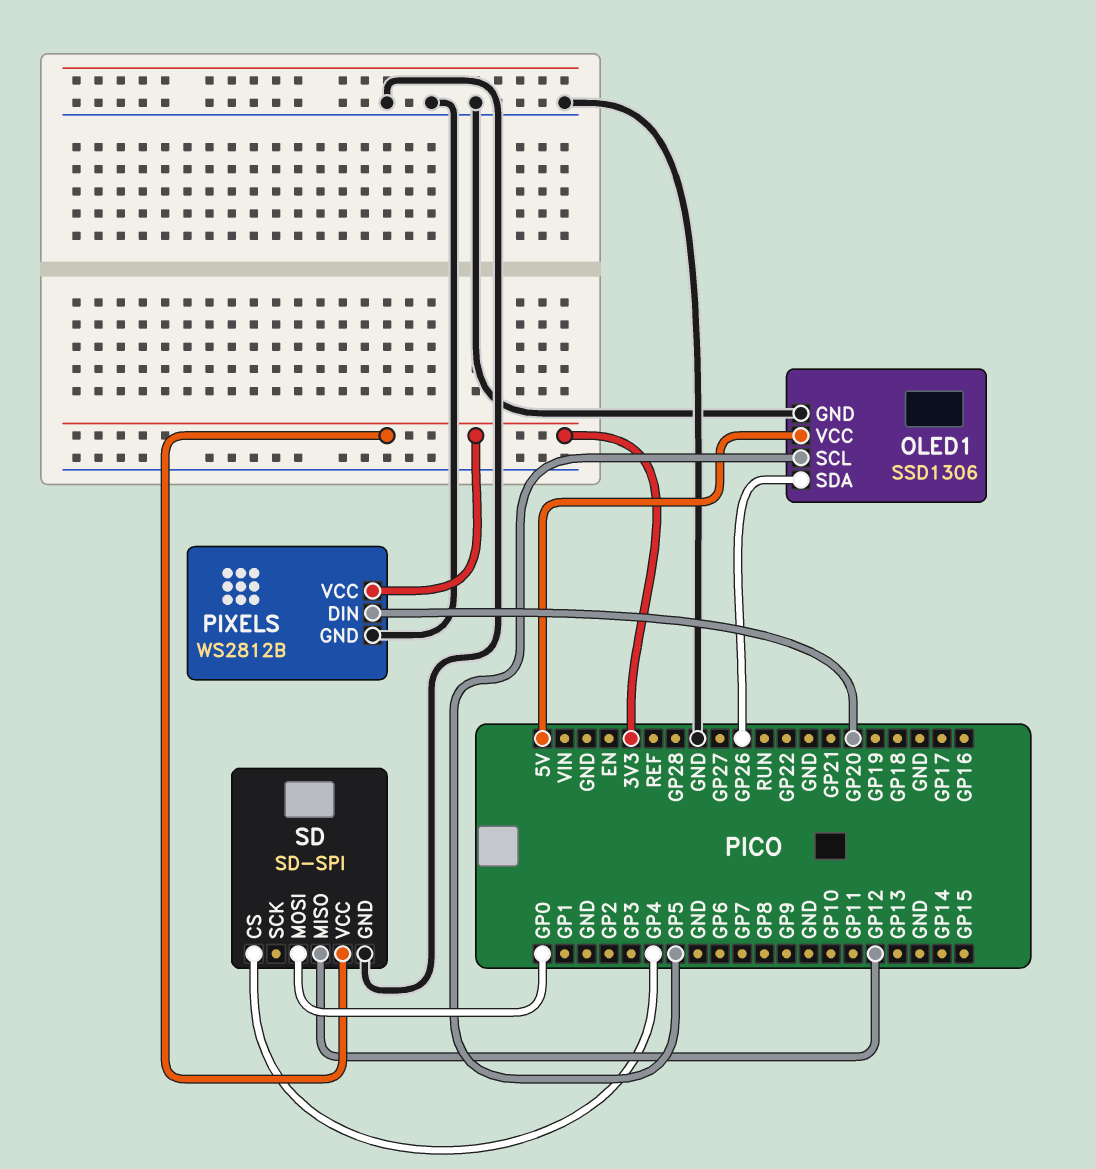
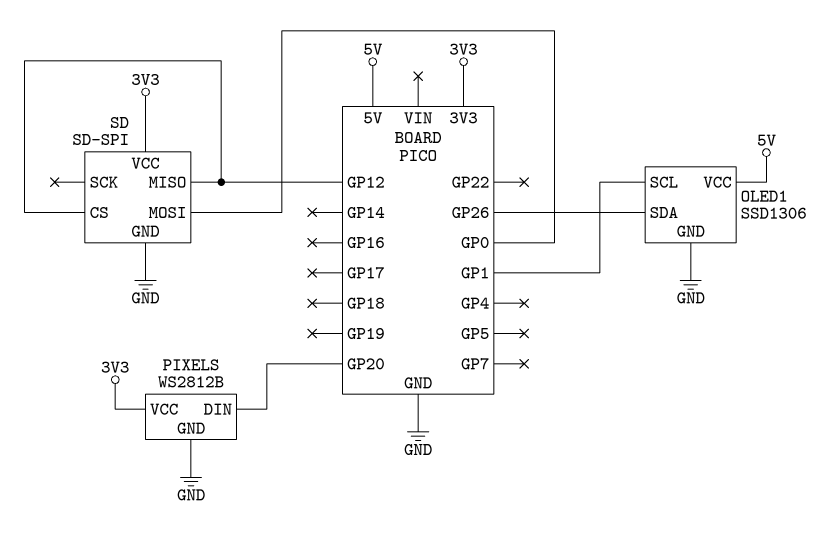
OLED1 pin SCL: GP5 -> GP1
SD pin CS: GP4 -> GP12

